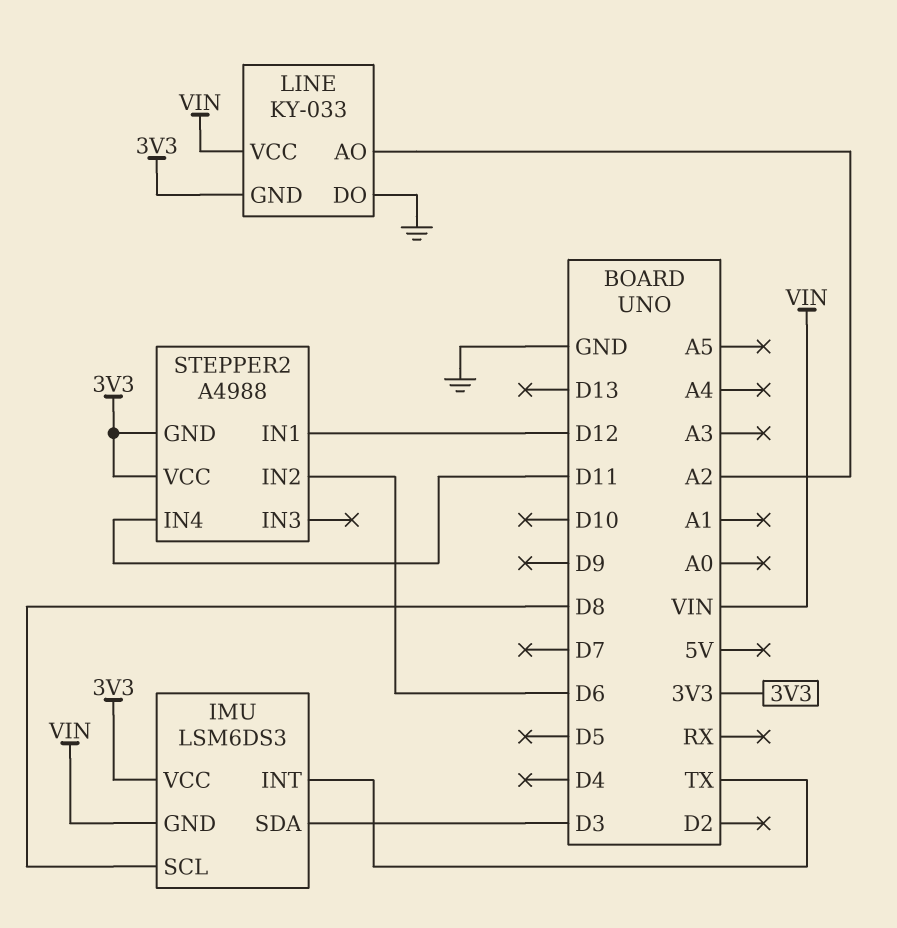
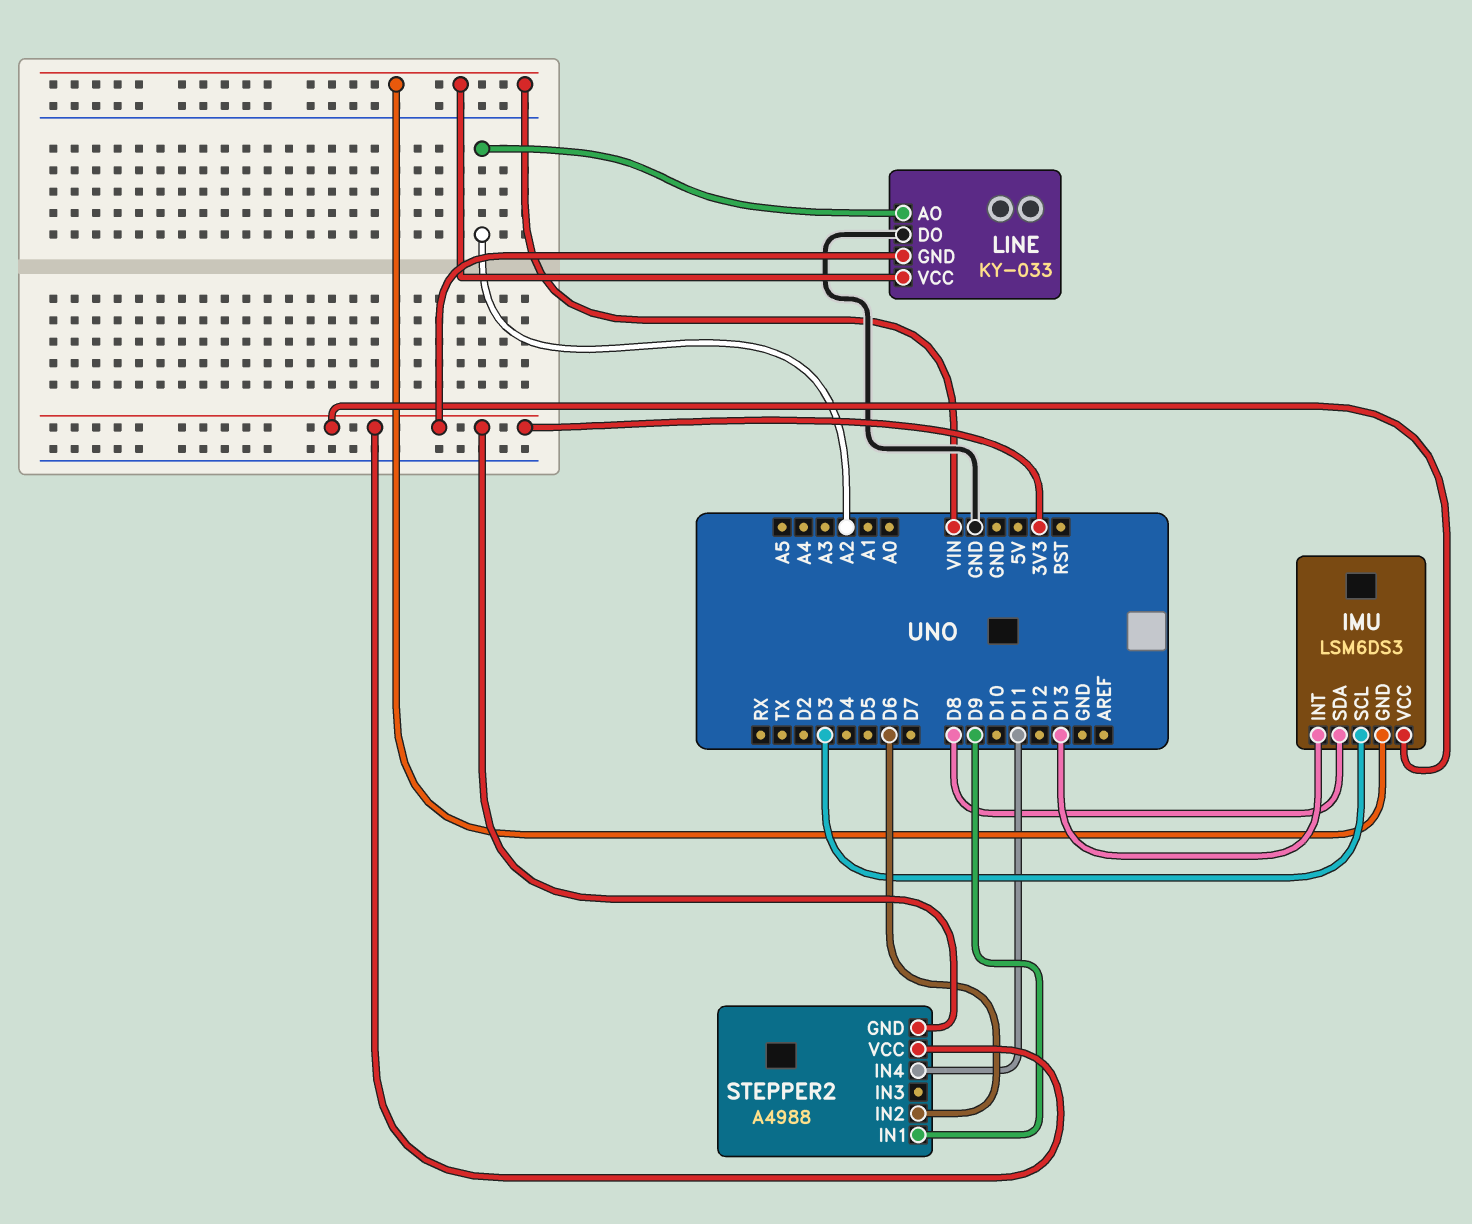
IMU pin INT: TX -> D13
IMU pin SCL: D8 -> D3
IMU pin SDA: D3 -> D8
STEPPER2 pin IN1: D12 -> D9

